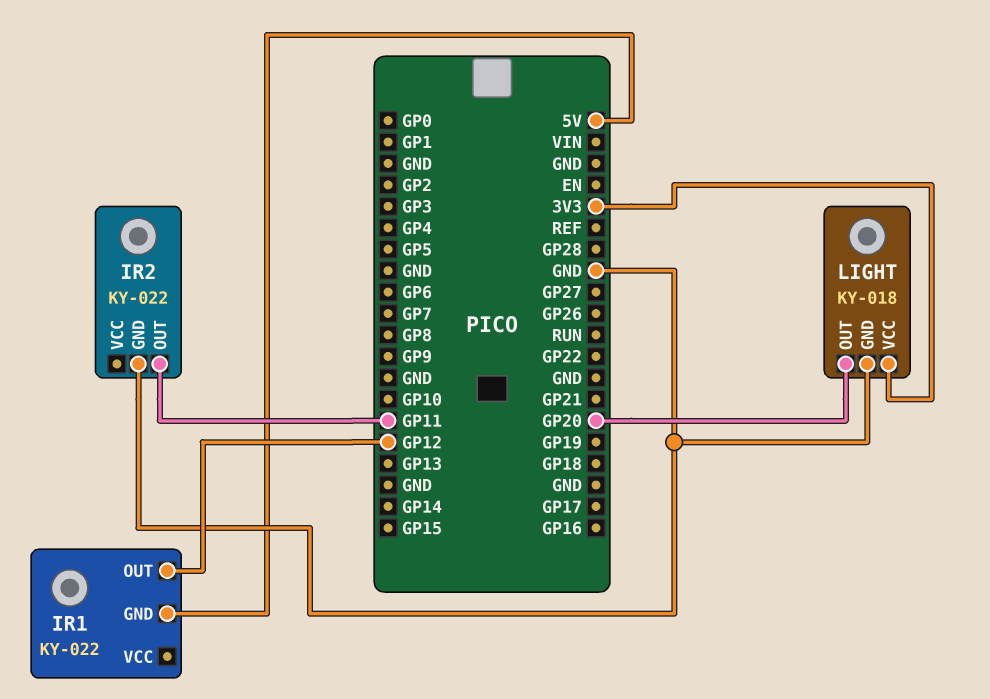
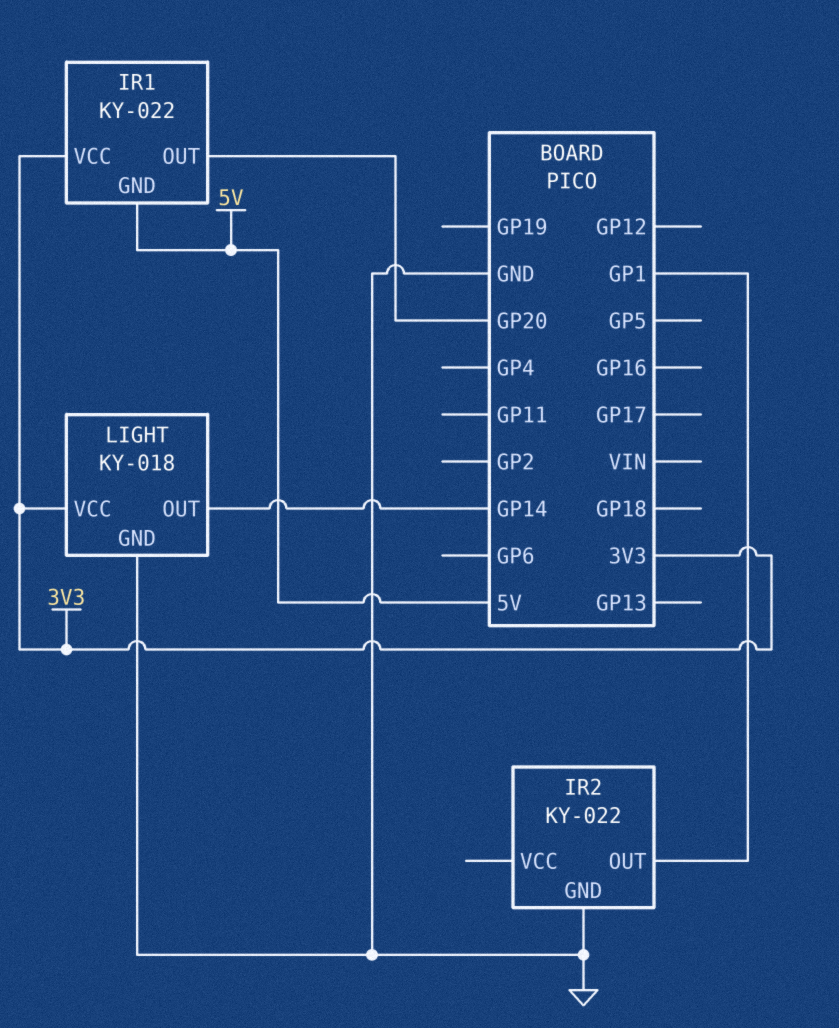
IR1 pin OUT: GP12 -> GP20
IR1 pin VCC: none -> 3V3
IR2 pin OUT: GP11 -> GP1
LIGHT pin OUT: GP20 -> GP14

